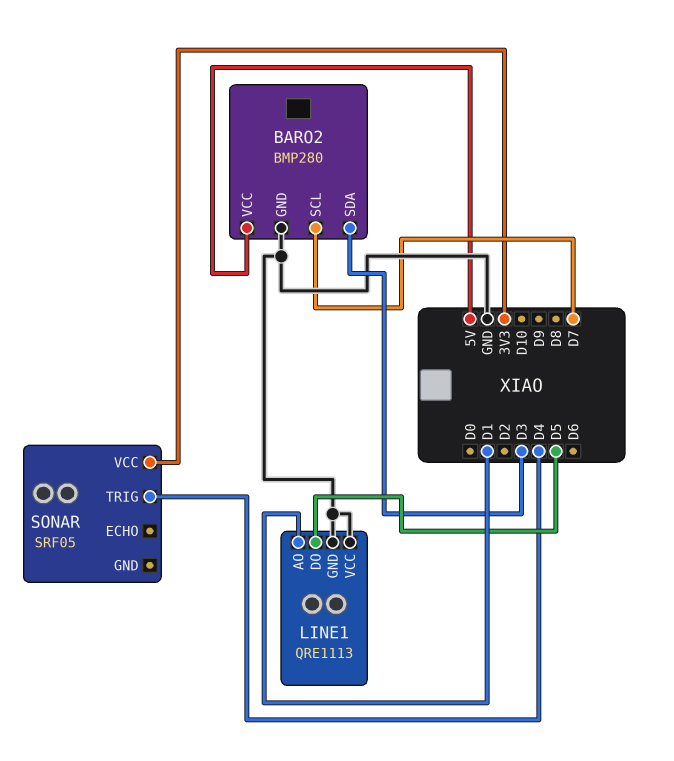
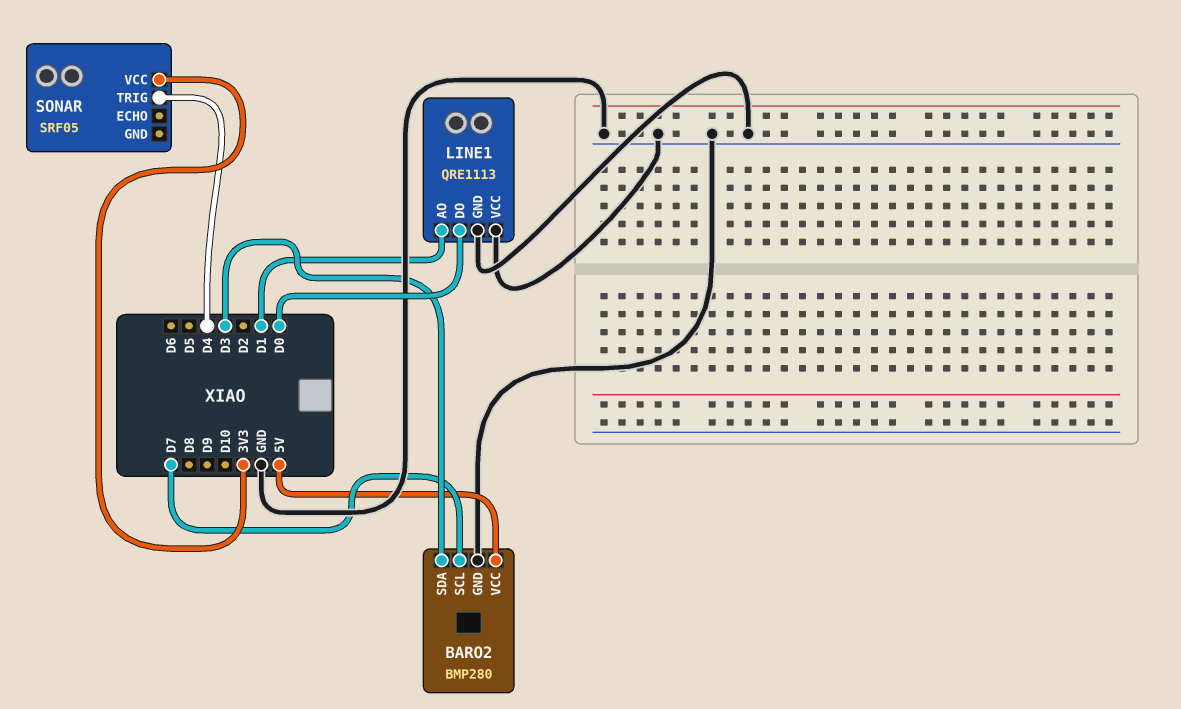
LINE1 pin DO: D5 -> D0

